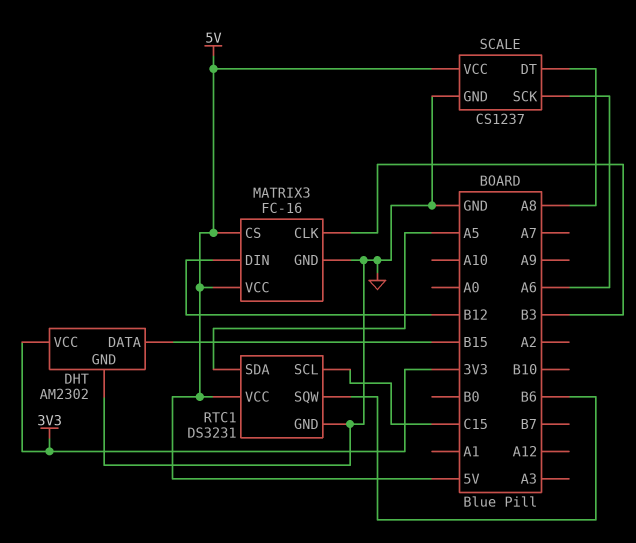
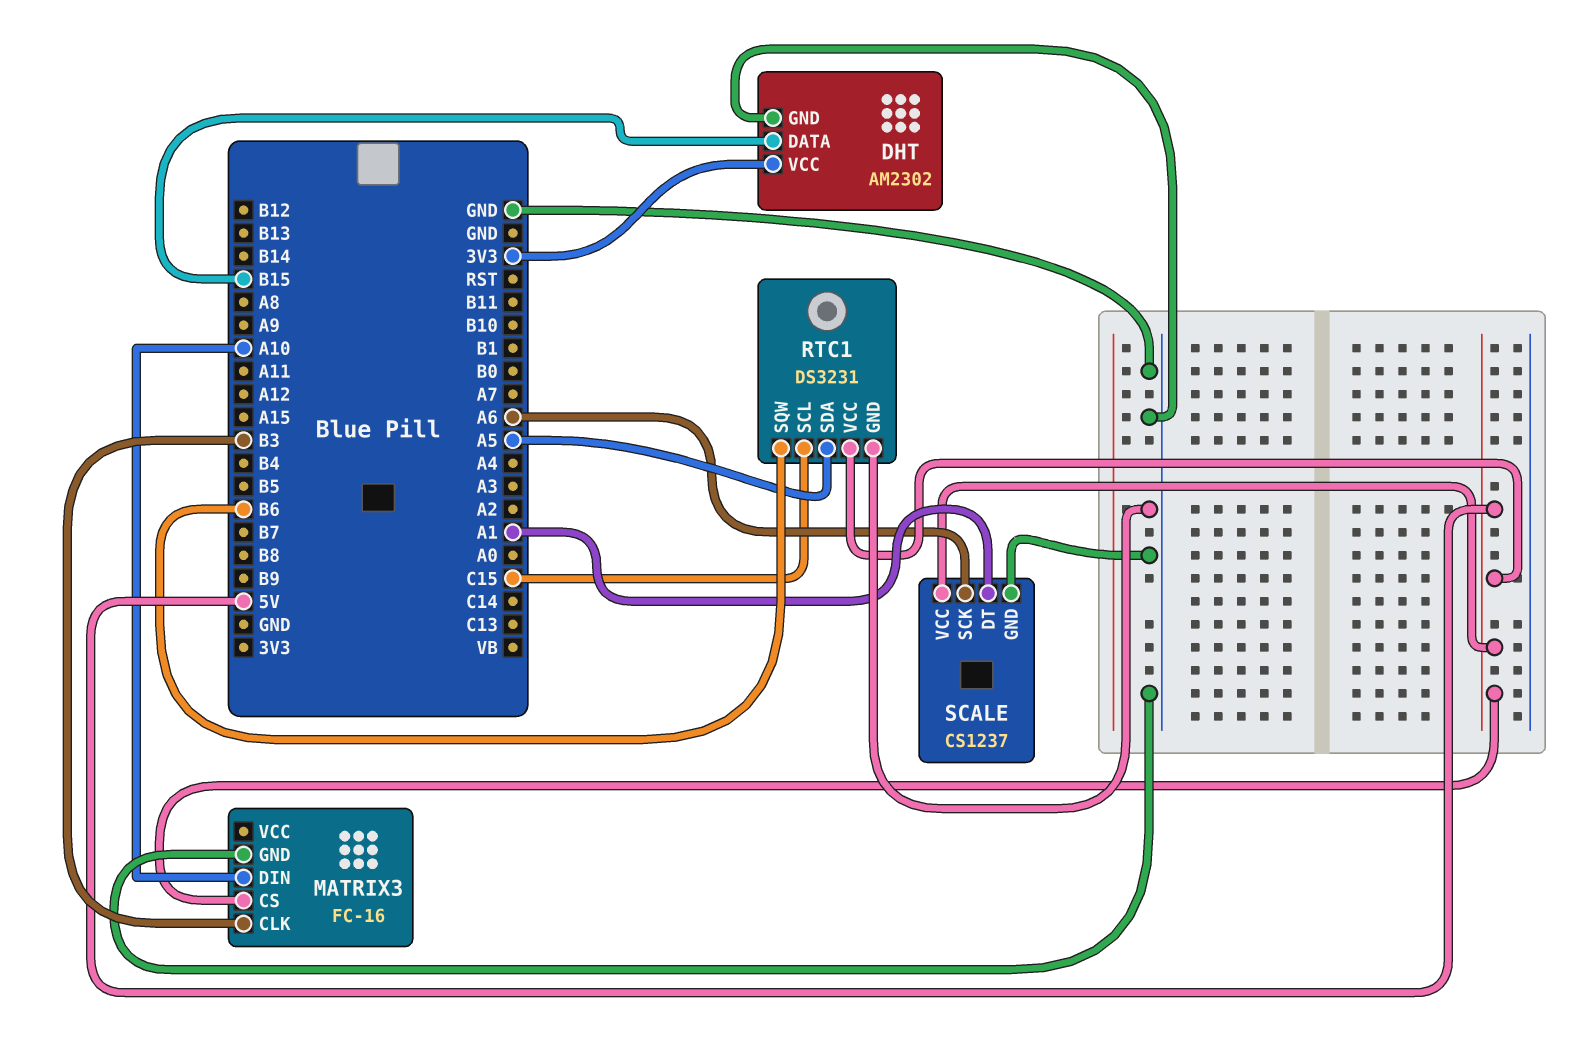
MATRIX3 pin DIN: B12 -> A10
MATRIX3 pin VCC: 5V -> none
SCALE pin DT: A8 -> A1

